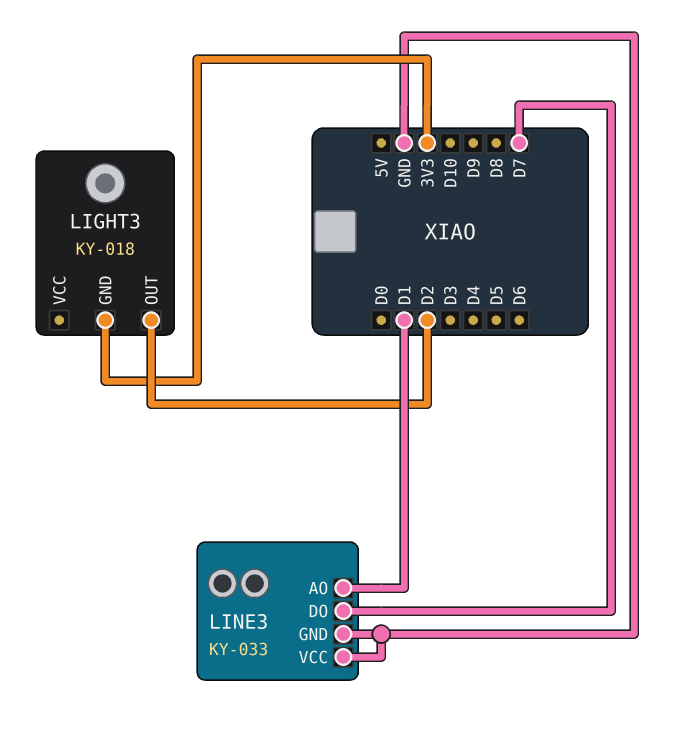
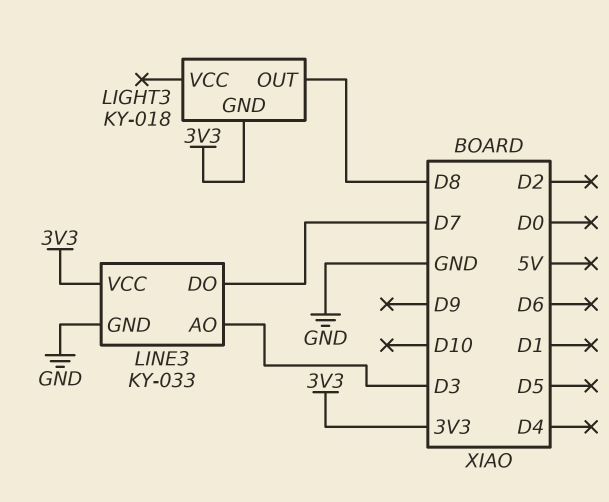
LIGHT3 pin OUT: D2 -> D8
LINE3 pin AO: D1 -> D3
LINE3 pin VCC: GND -> 3V3

